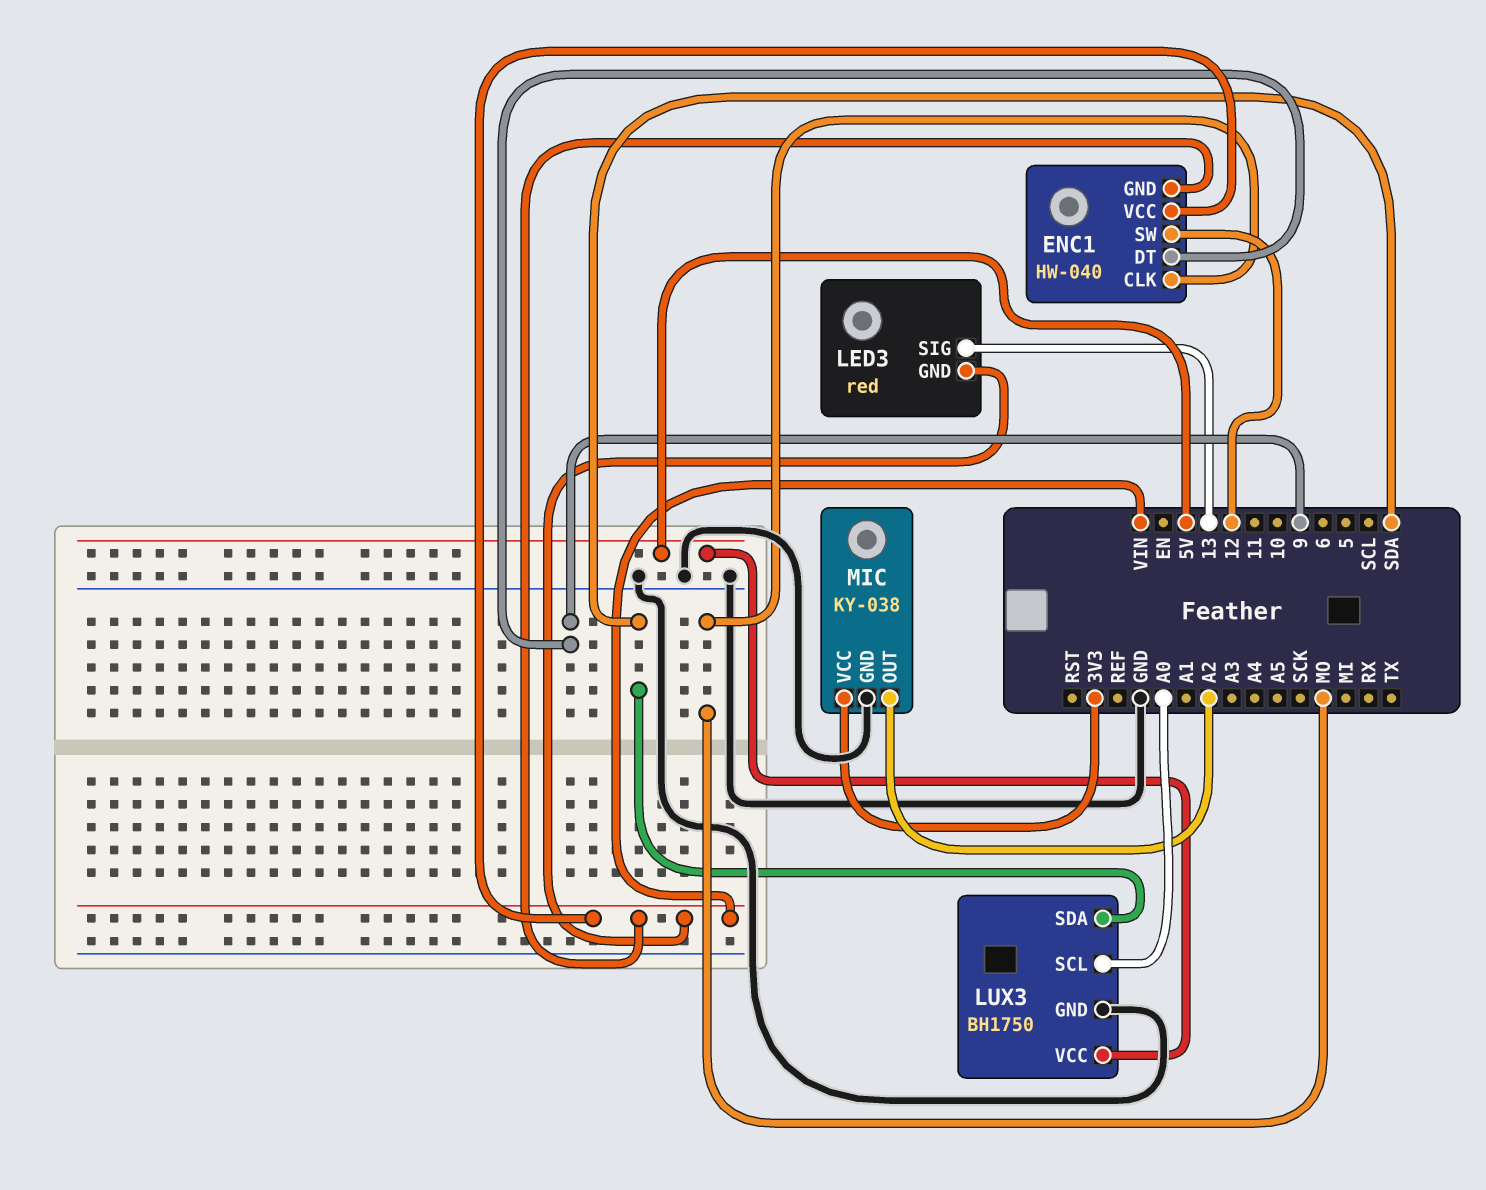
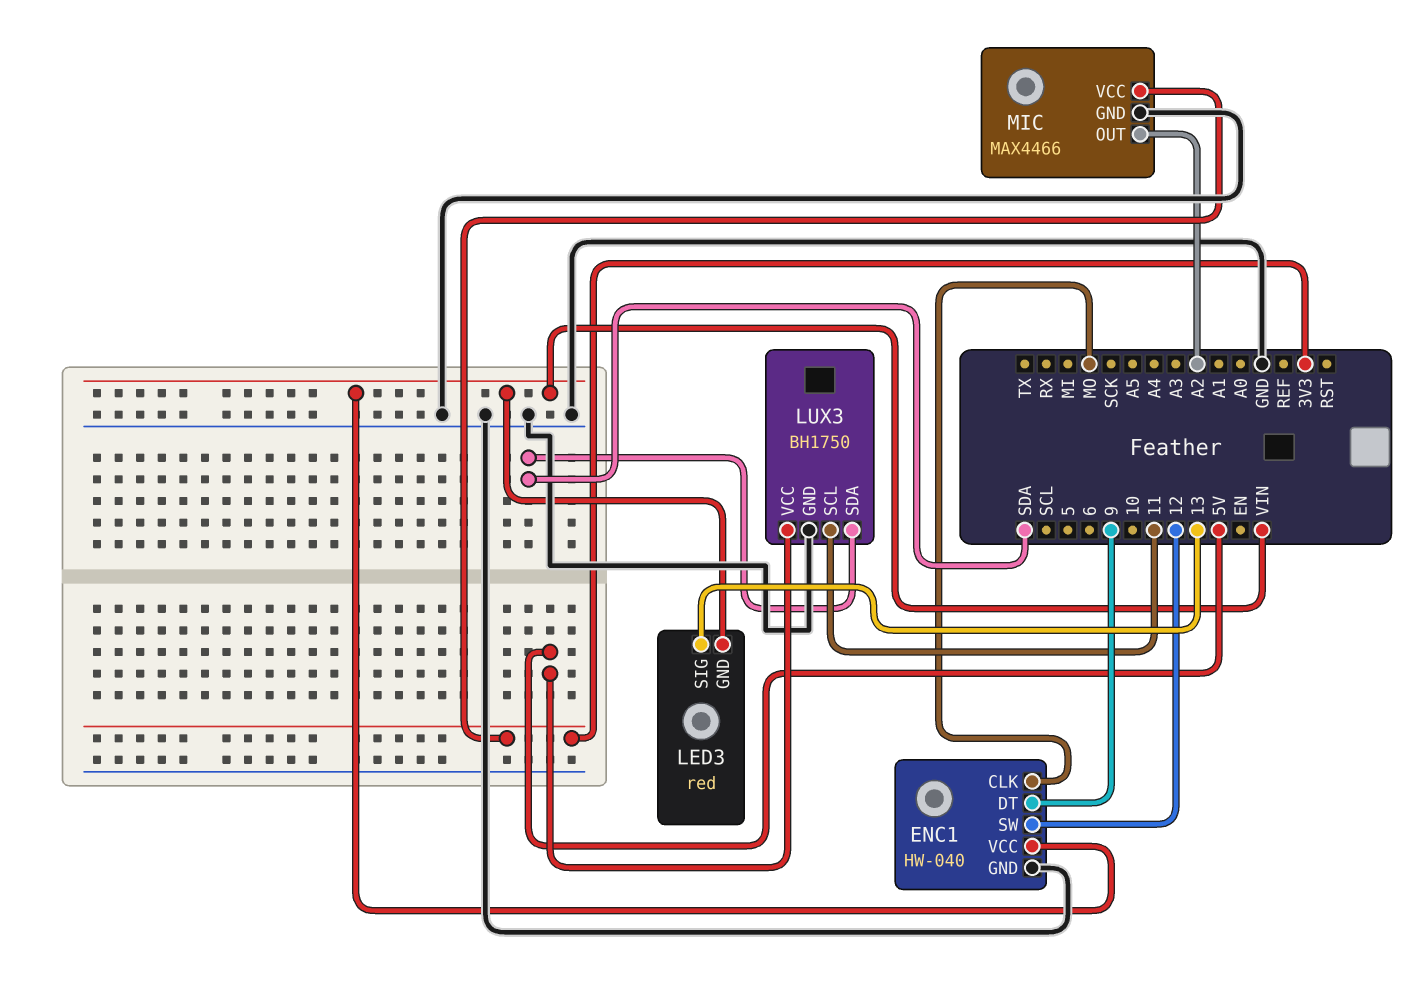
ENC1 pin GND: VIN -> GND
LUX3 pin SCL: A0 -> 11
MIC: KY-038 -> MAX4466

